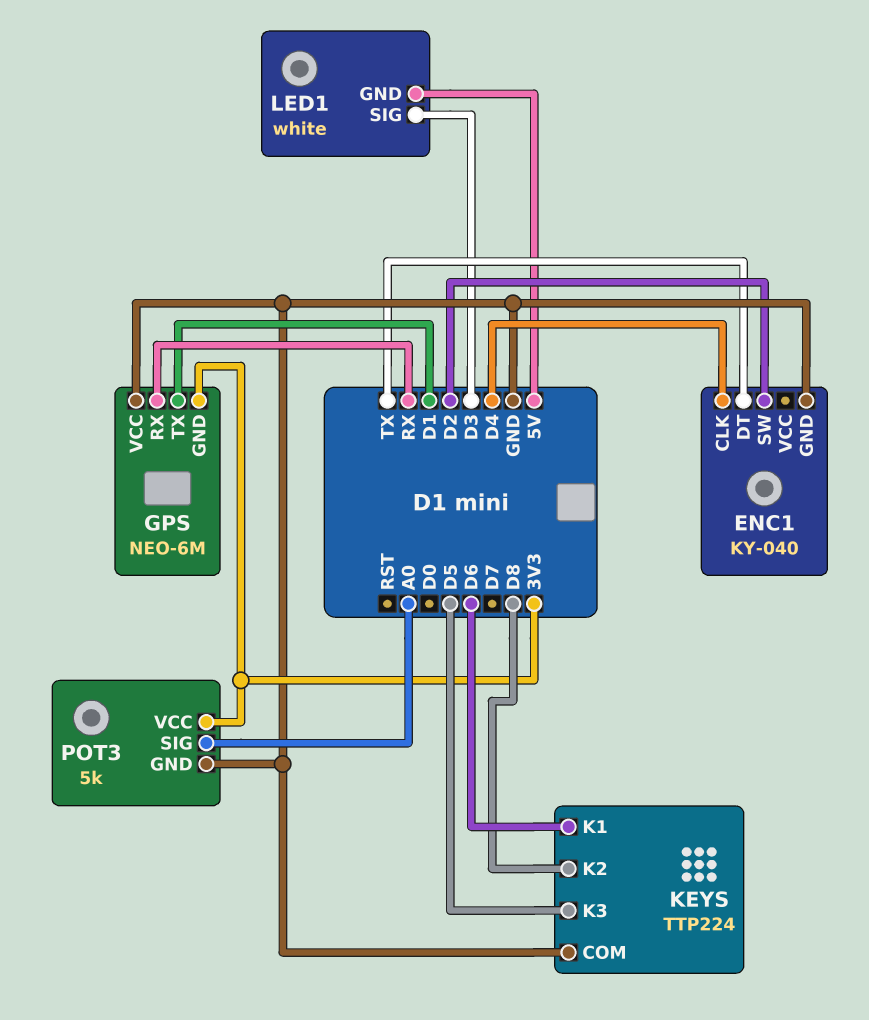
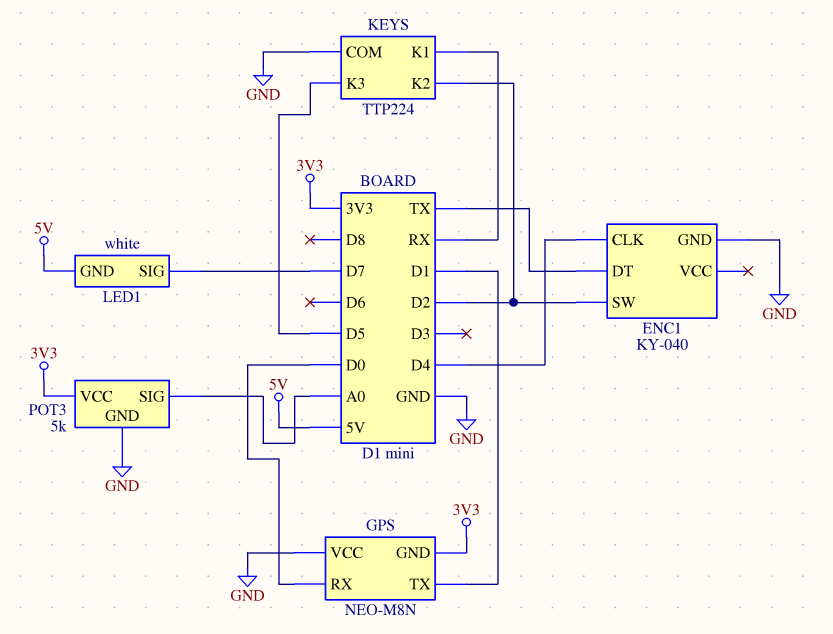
GPS: NEO-6M -> NEO-M8N
GPS pin RX: RX -> D0
KEYS pin K1: D6 -> RX
KEYS pin K2: D8 -> D2
LED1 pin SIG: D3 -> D7

